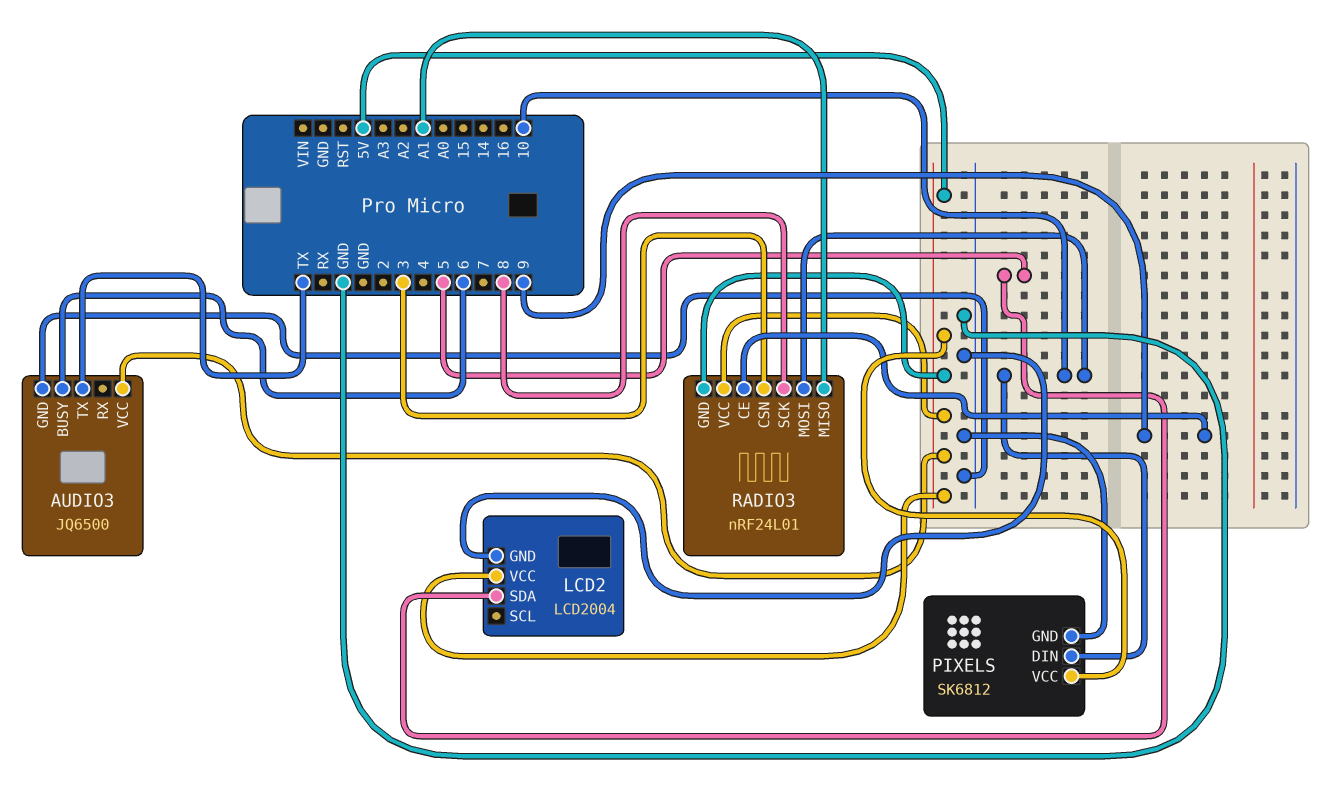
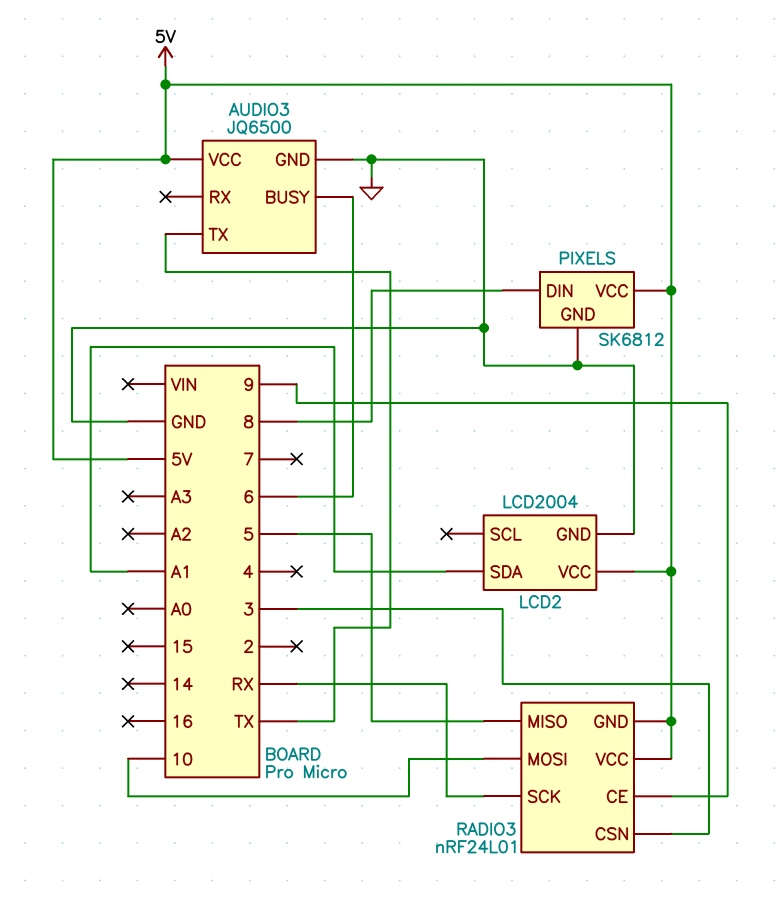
LCD2 pin SDA: 5 -> A1
PIXELS pin DIN: 10 -> 8
RADIO3 pin MISO: A1 -> 5
RADIO3 pin SCK: 8 -> RX

